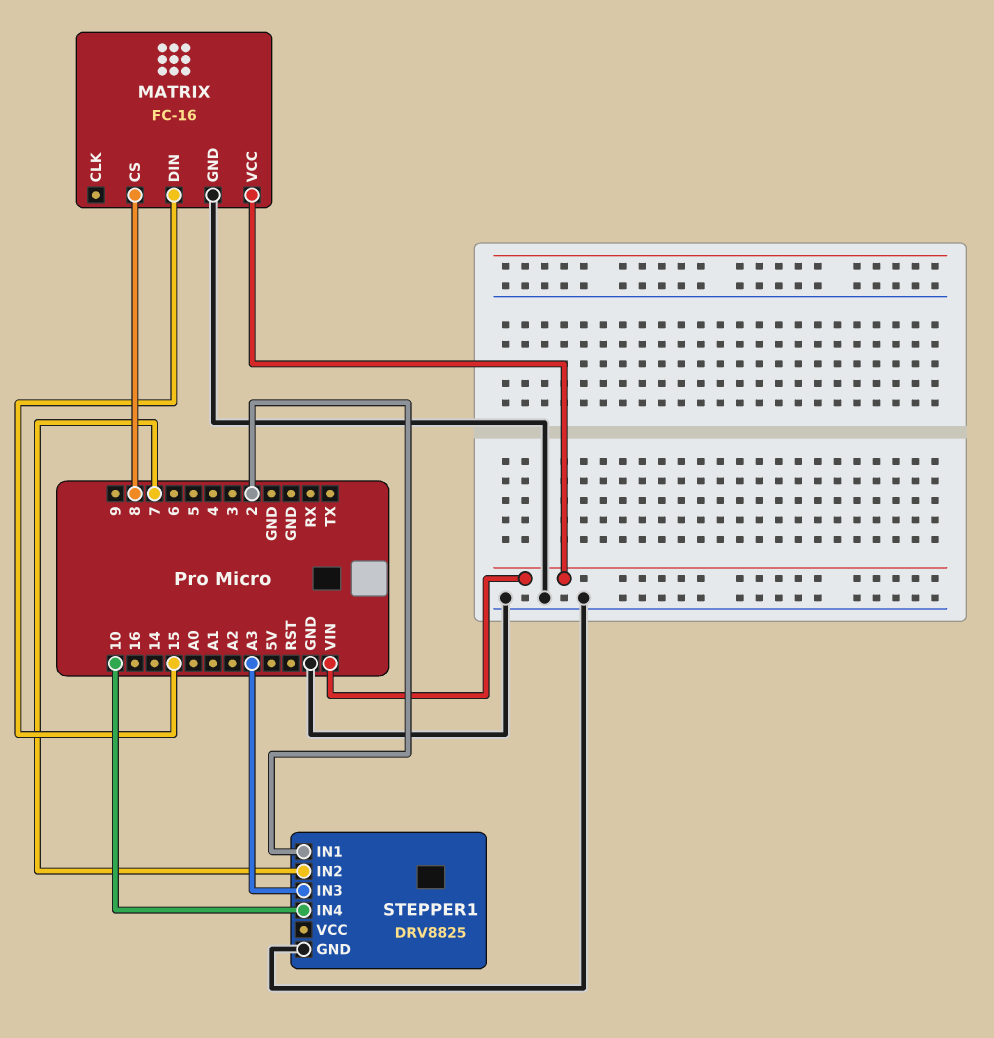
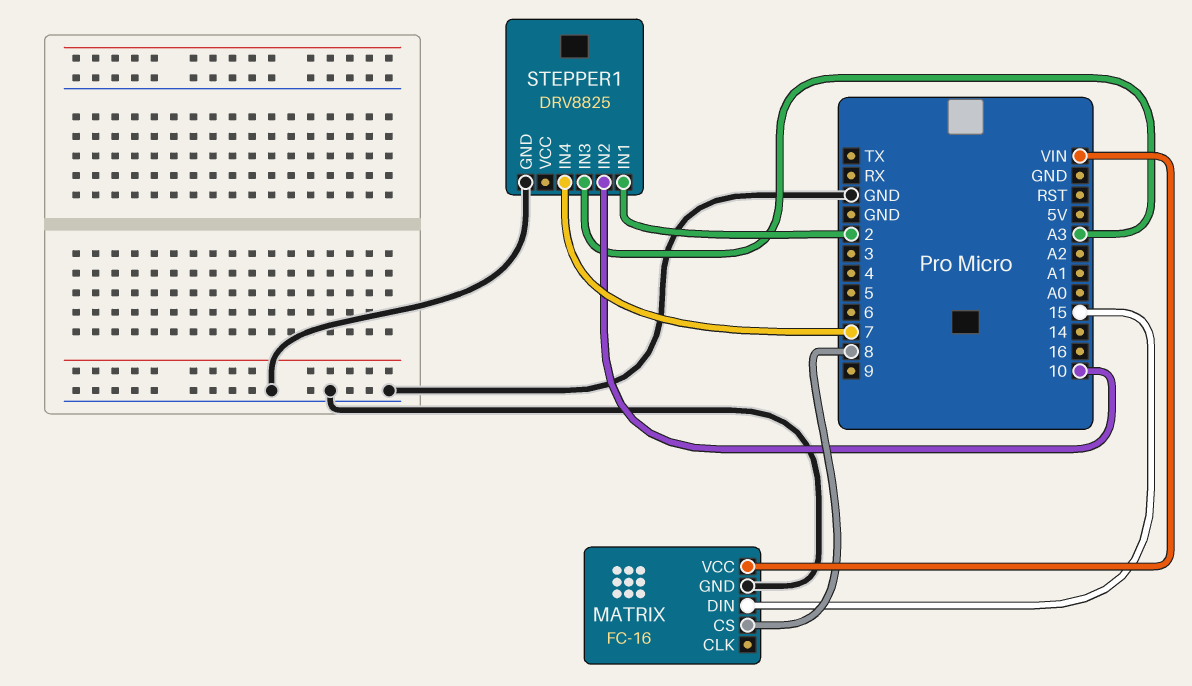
STEPPER1 pin IN2: 7 -> 10
STEPPER1 pin IN4: 10 -> 7

